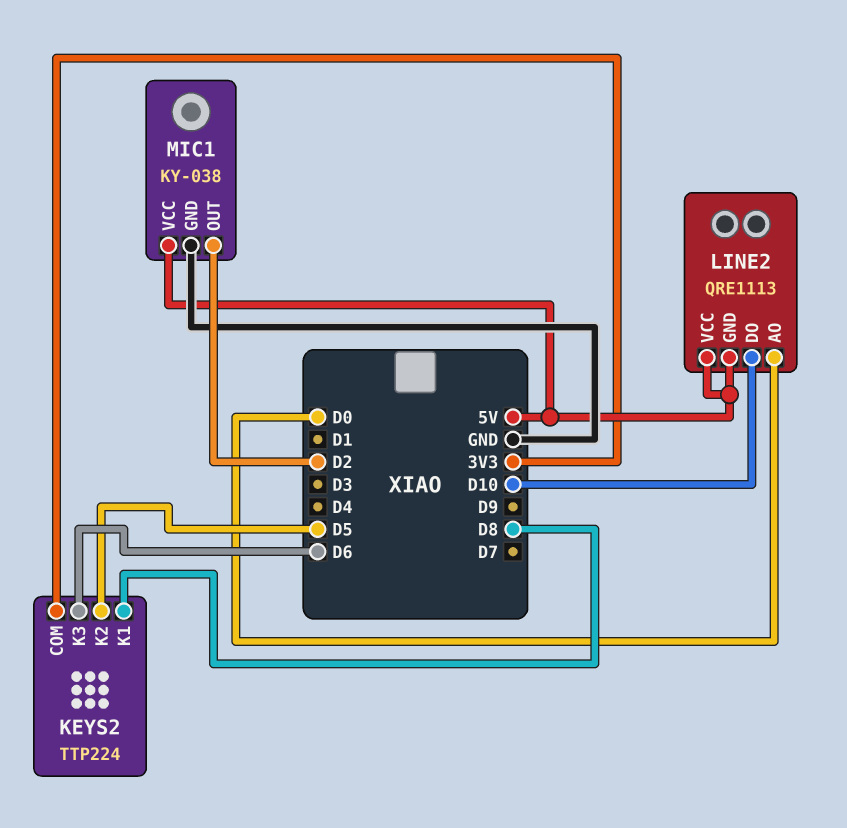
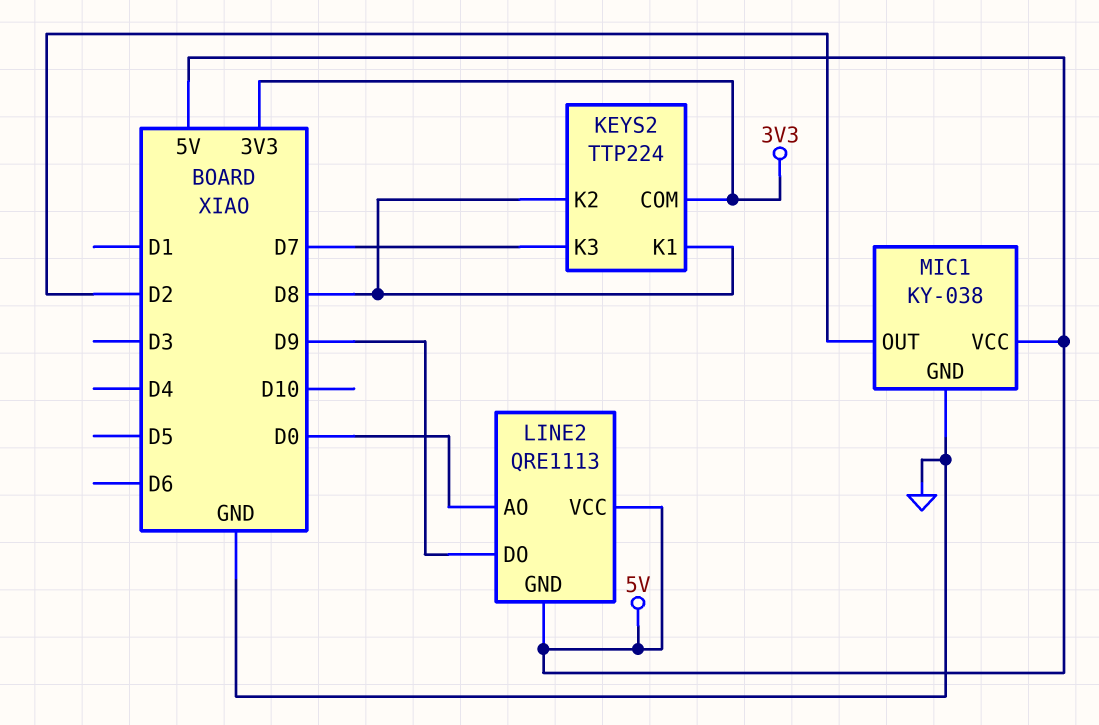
KEYS2 pin K2: D5 -> D8
KEYS2 pin K3: D6 -> D7
LINE2 pin DO: D10 -> D9

